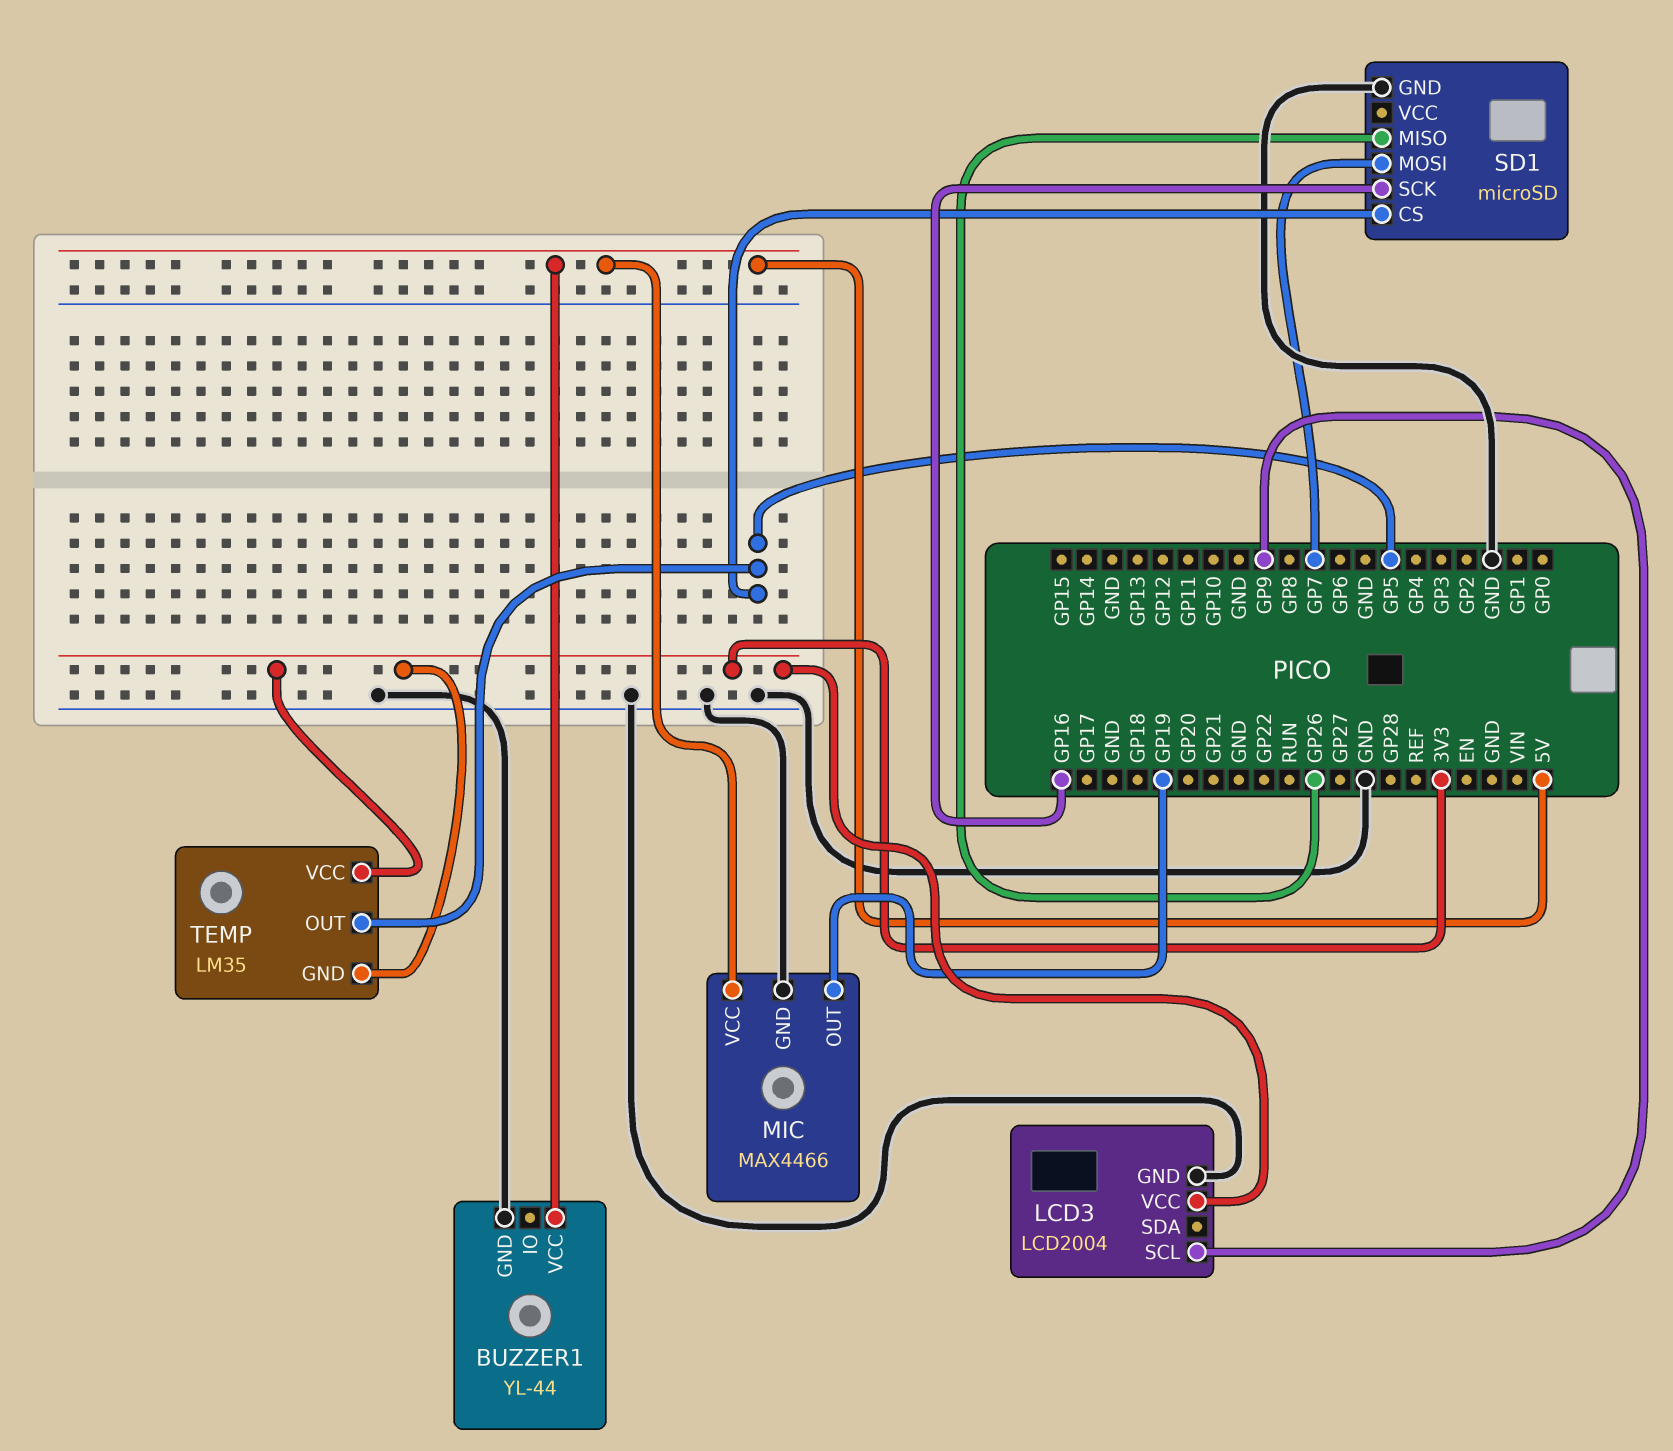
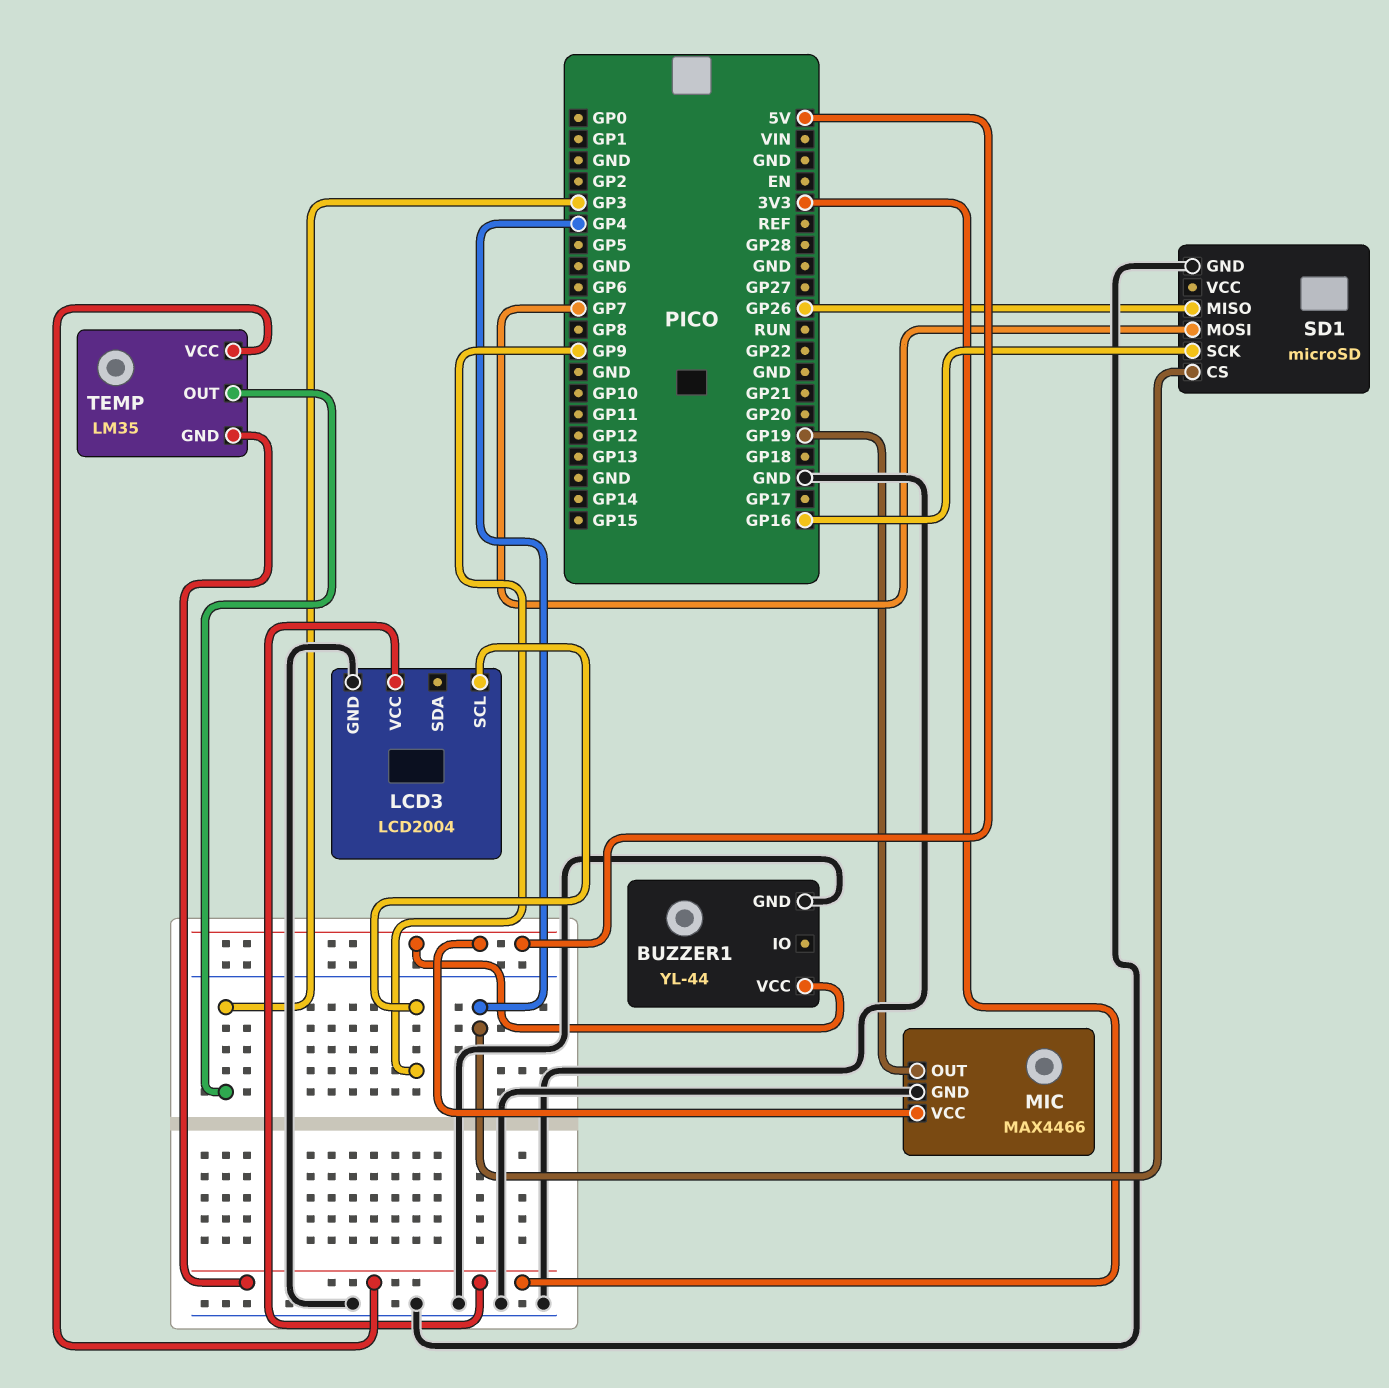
SD1 pin CS: GP5 -> GP4
TEMP pin OUT: GP5 -> GP3

